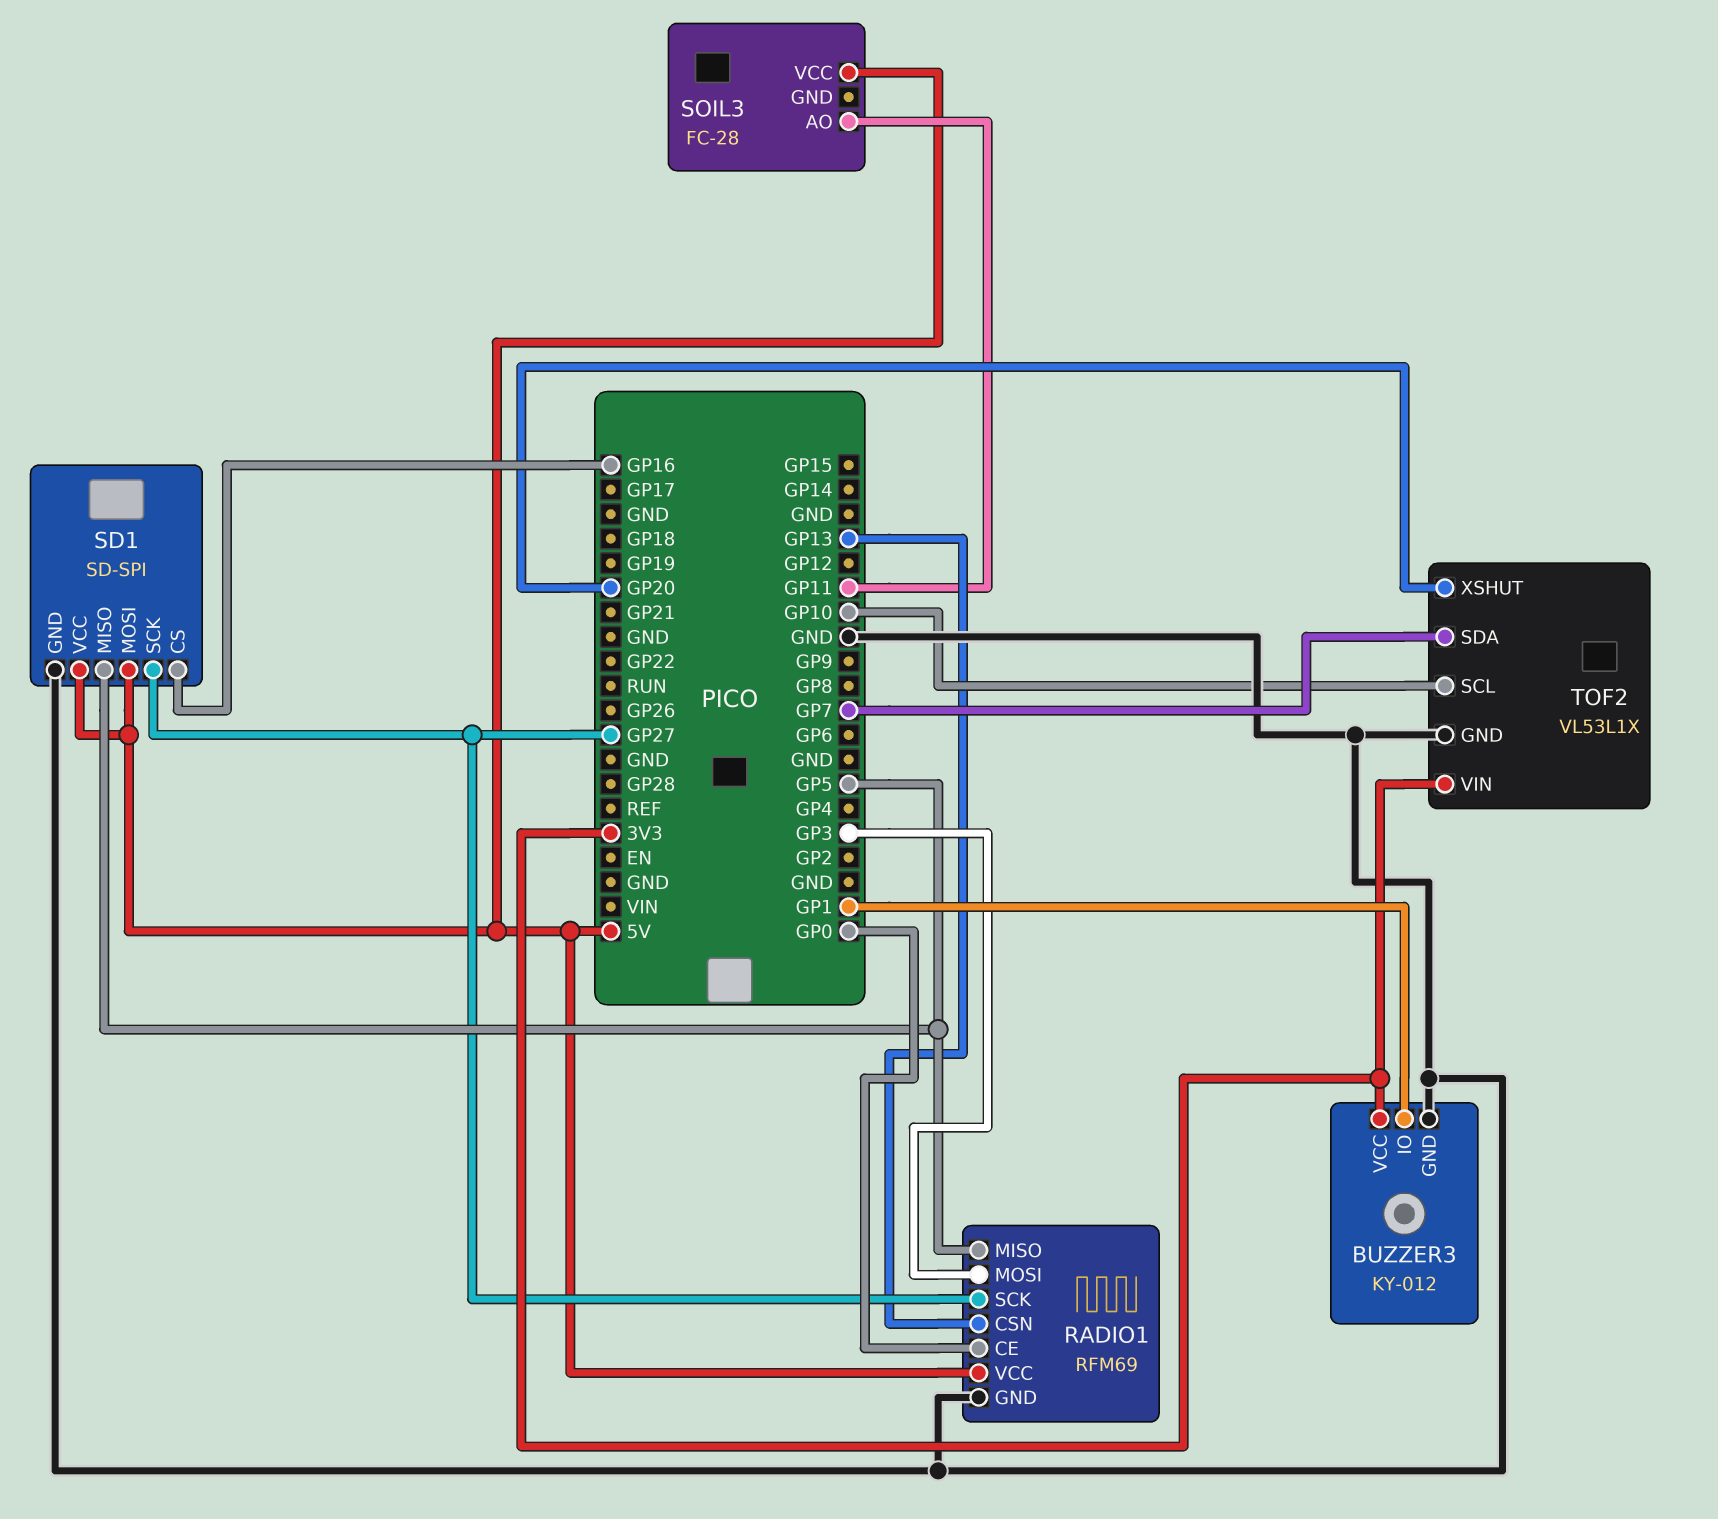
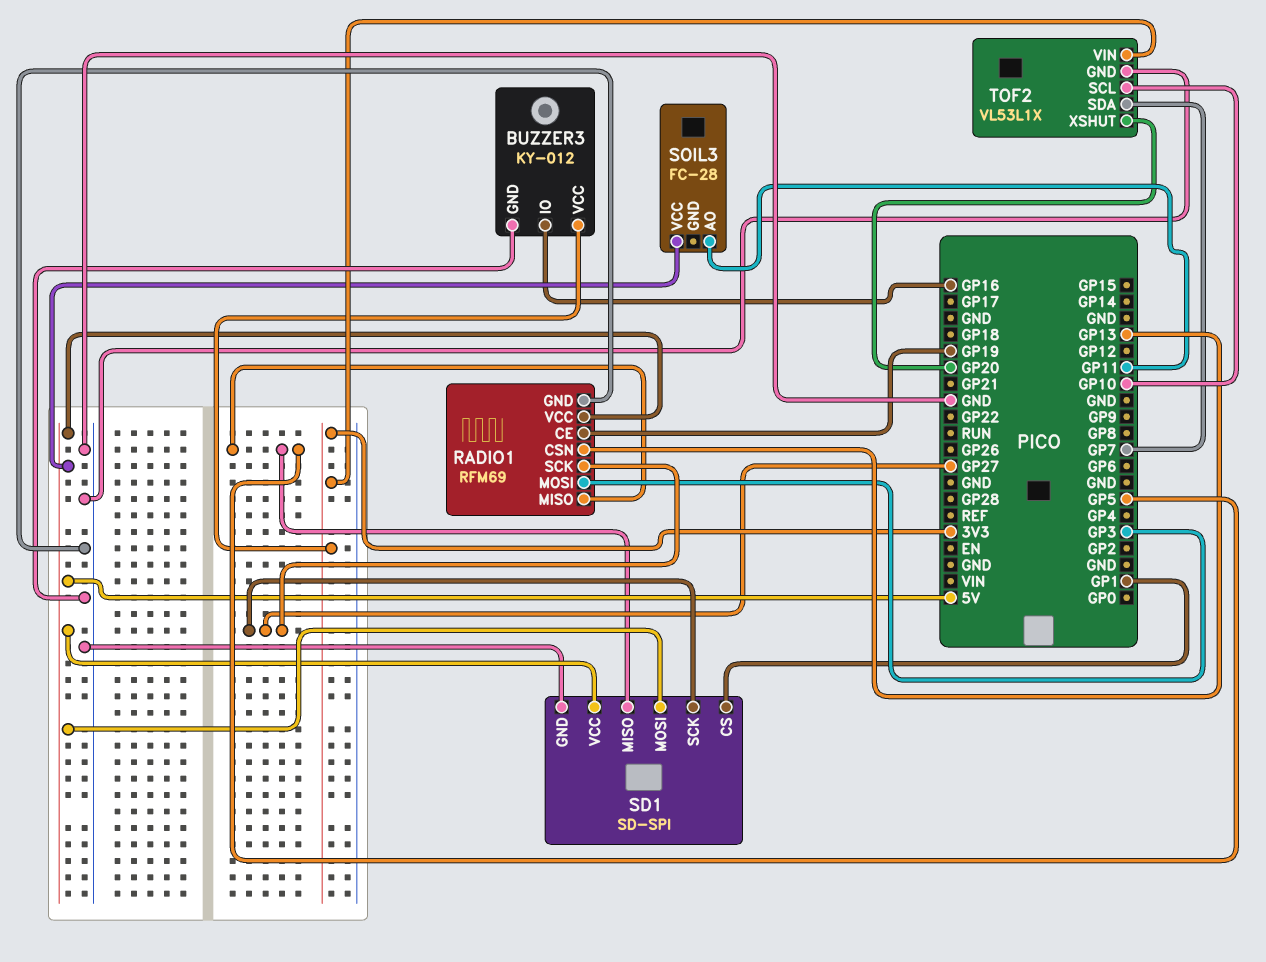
BUZZER3 pin IO: GP1 -> GP16
RADIO1 pin CE: GP0 -> GP19
SD1 pin CS: GP16 -> GP1

